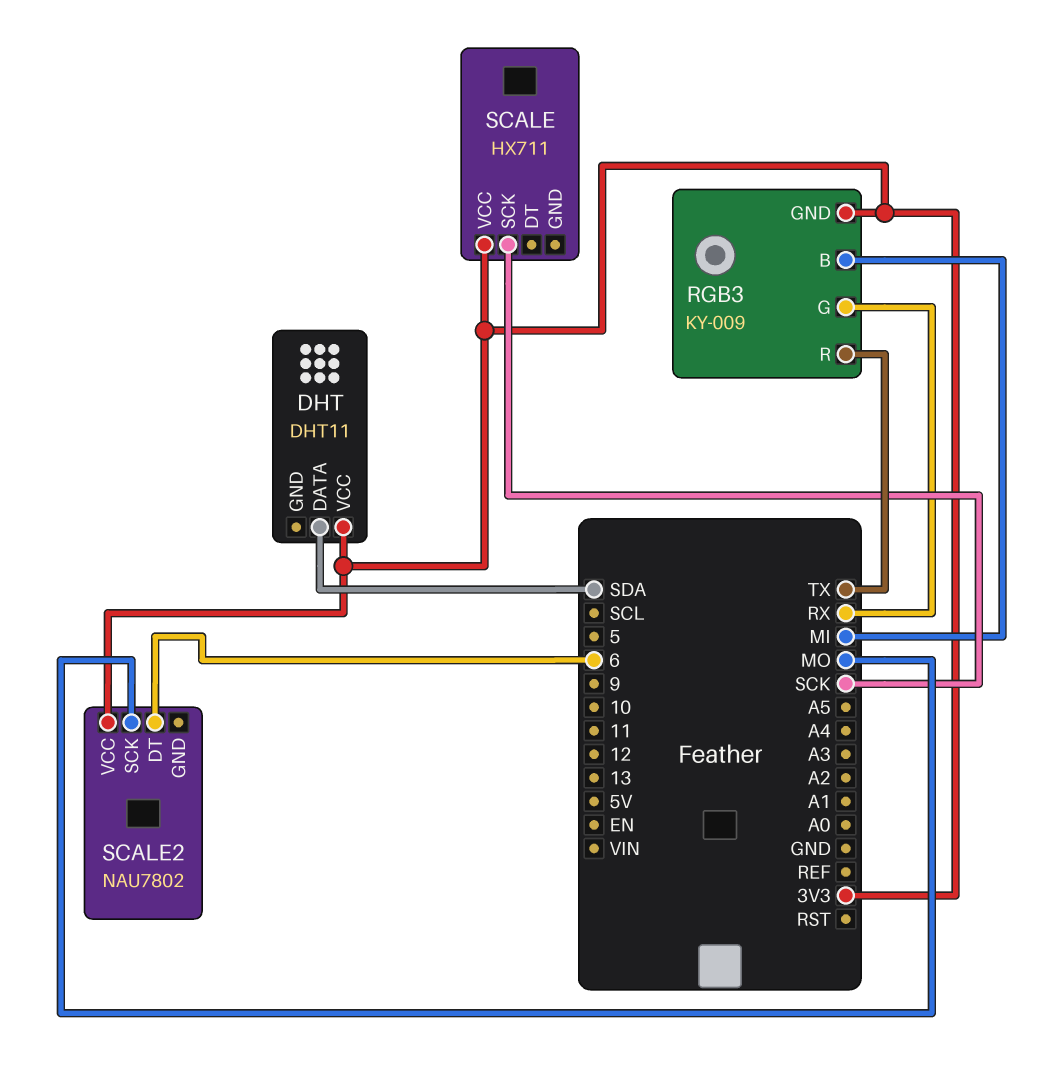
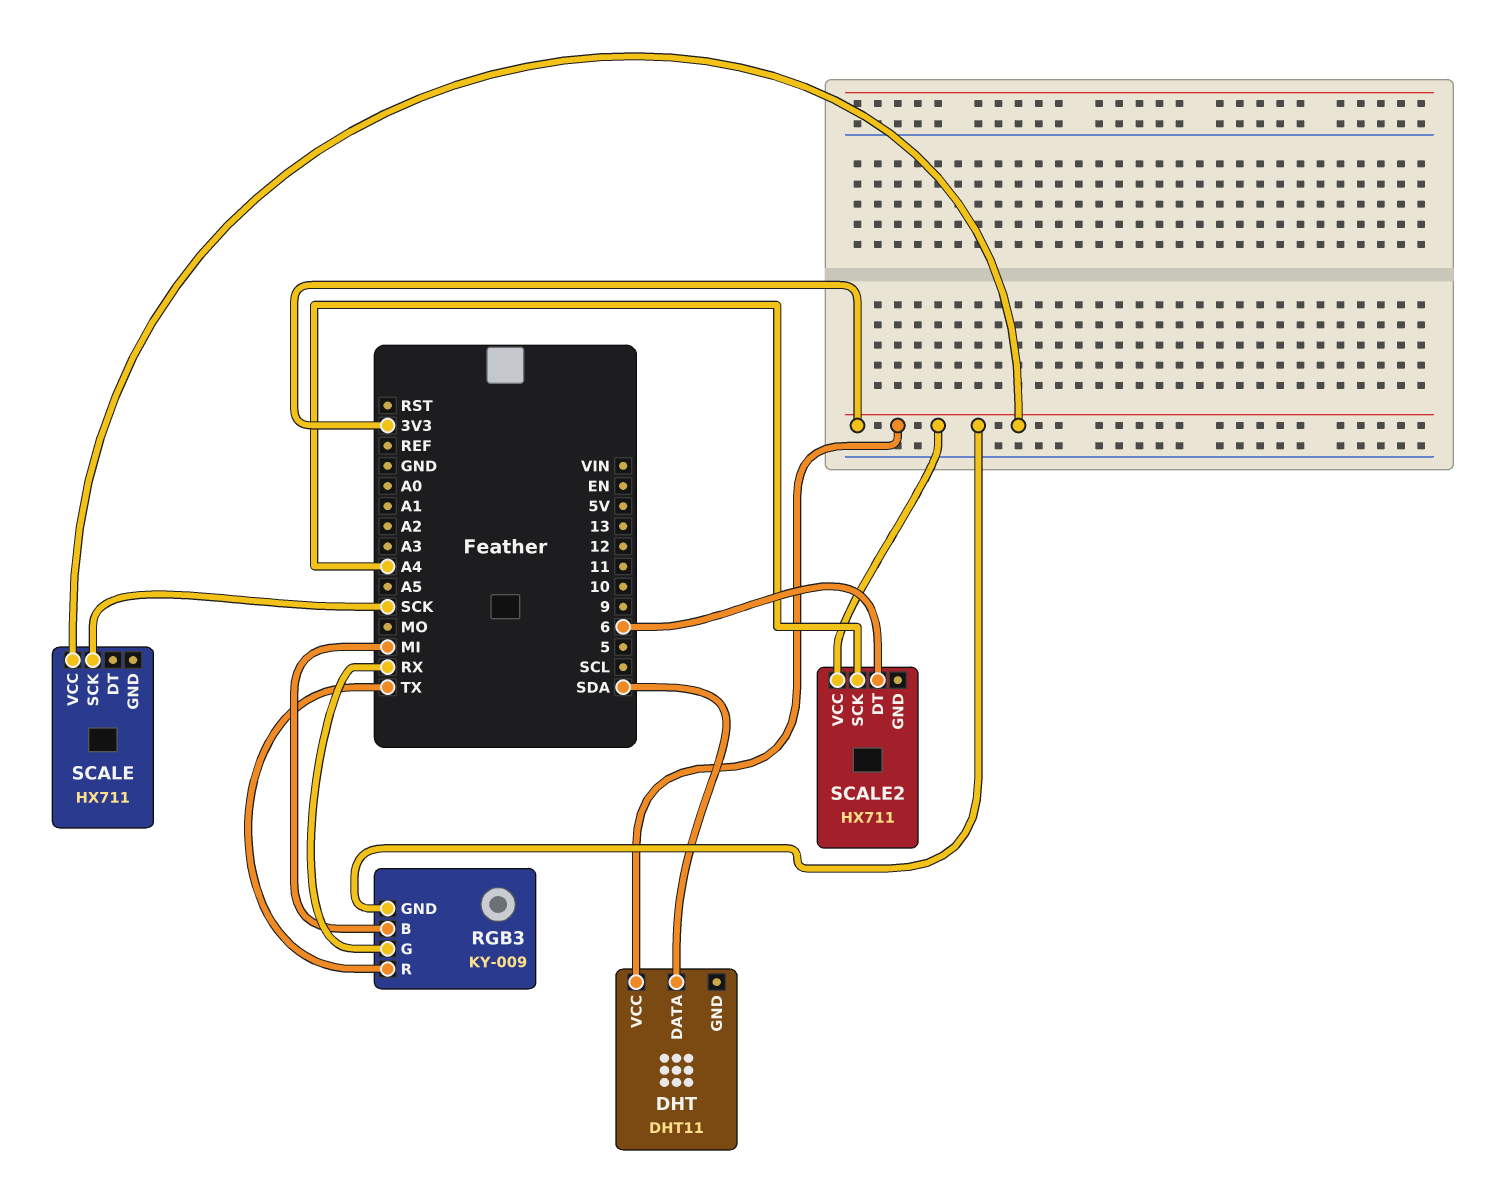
SCALE2: NAU7802 -> HX711
SCALE2 pin SCK: MO -> A4

